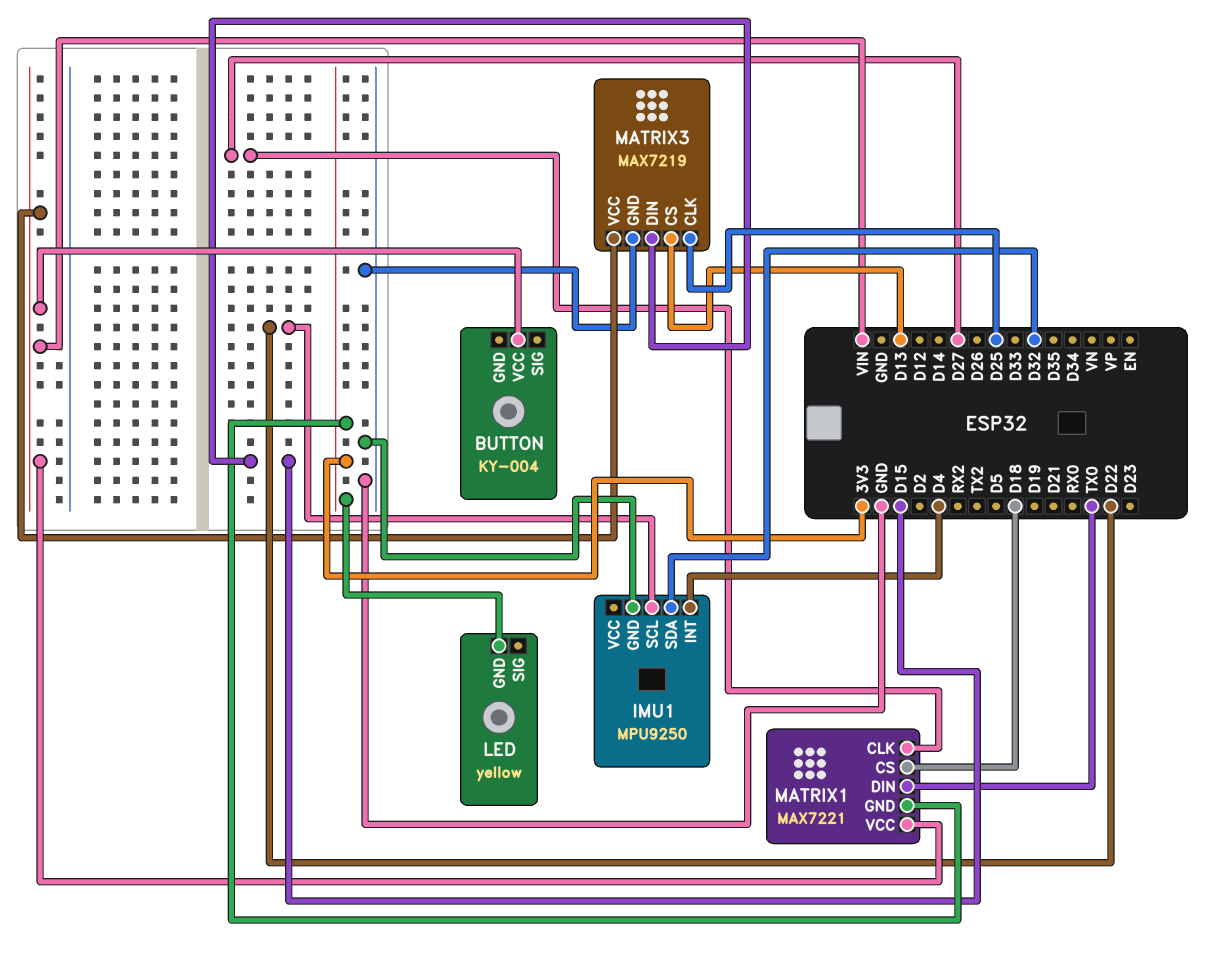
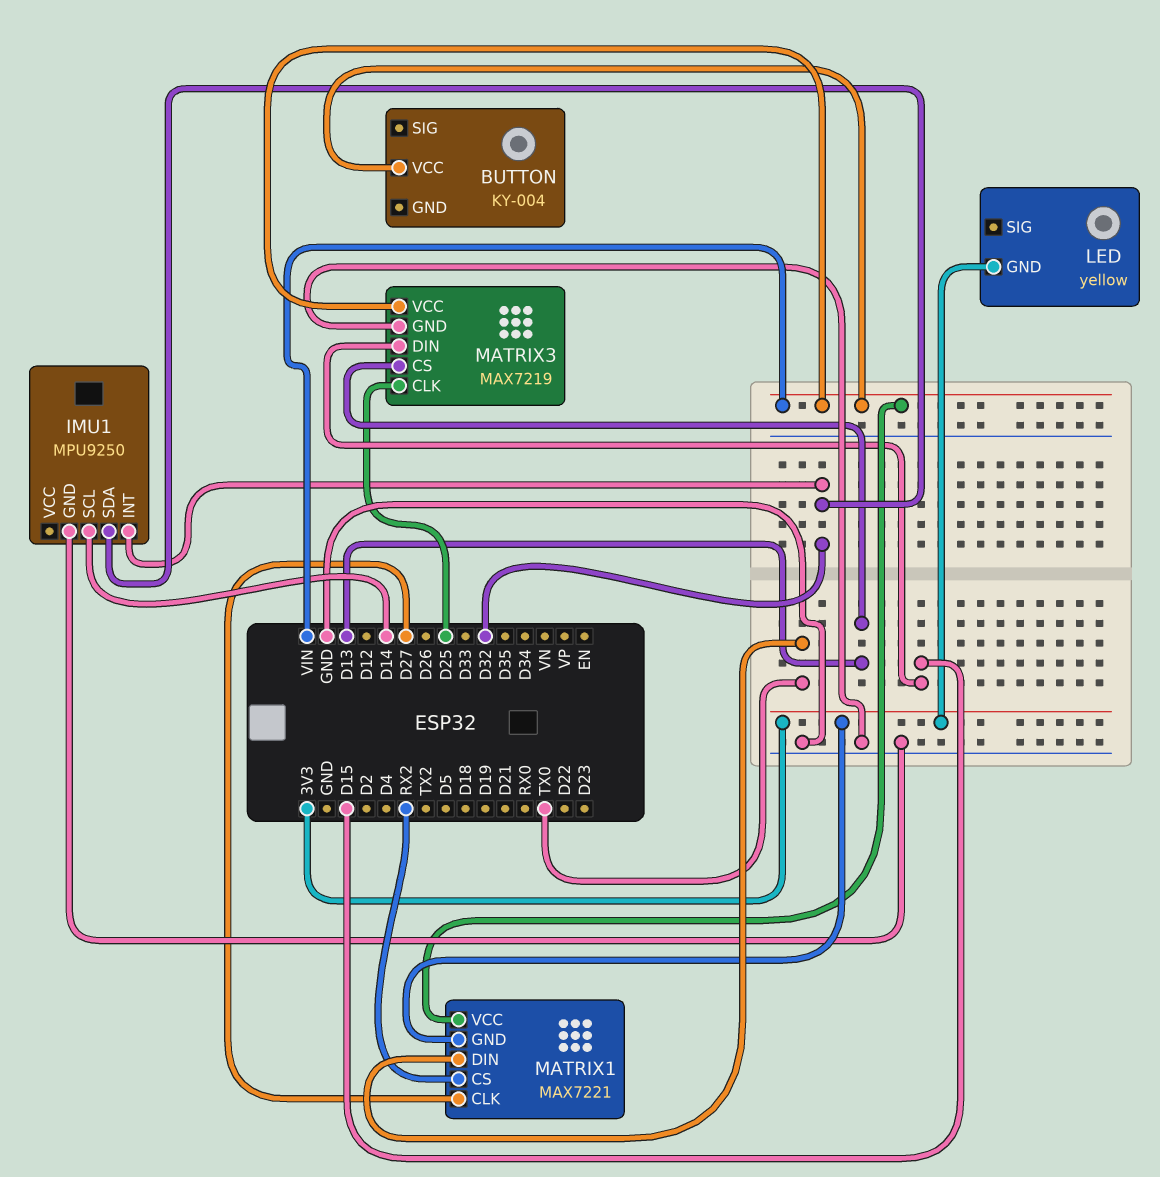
IMU1 pin INT: D4 -> D32
IMU1 pin SCL: D22 -> D14
MATRIX1 pin CS: D18 -> RX2

